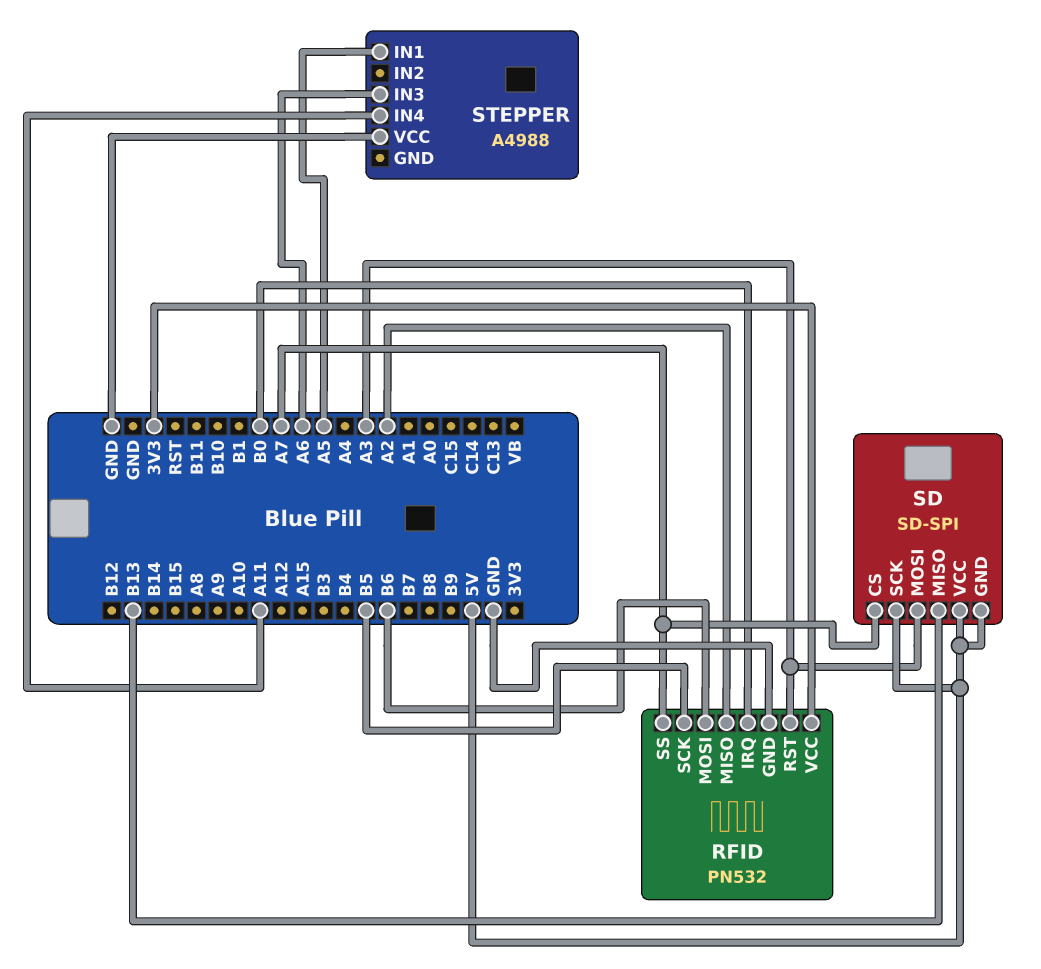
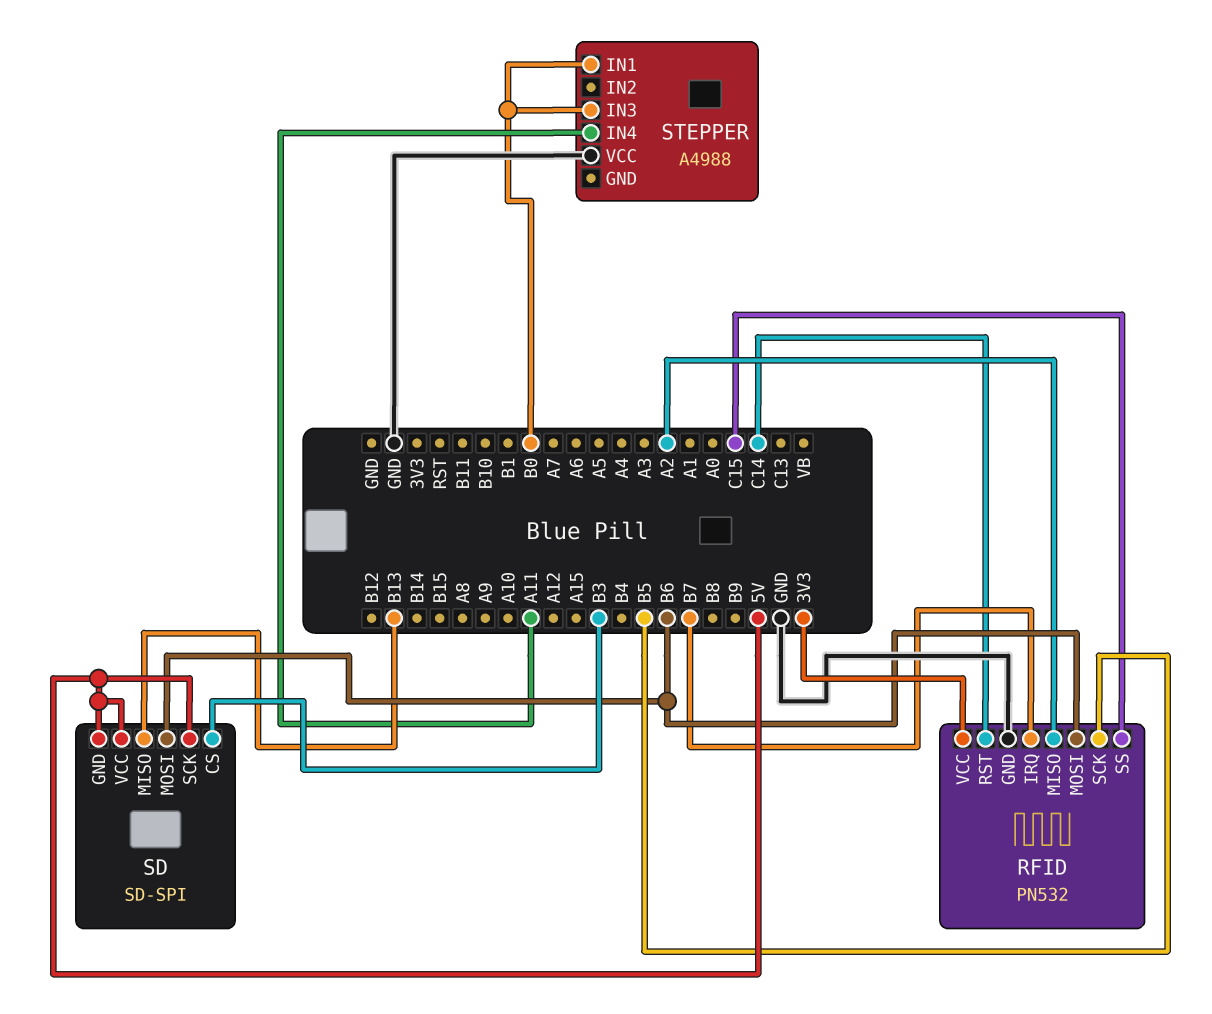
RFID pin IRQ: B0 -> B7
RFID pin RST: A3 -> C14
RFID pin SS: A7 -> C15
SD pin CS: A7 -> B3
SD pin MOSI: A3 -> B6
STEPPER pin IN1: A5 -> B0
STEPPER pin IN3: A6 -> B0

